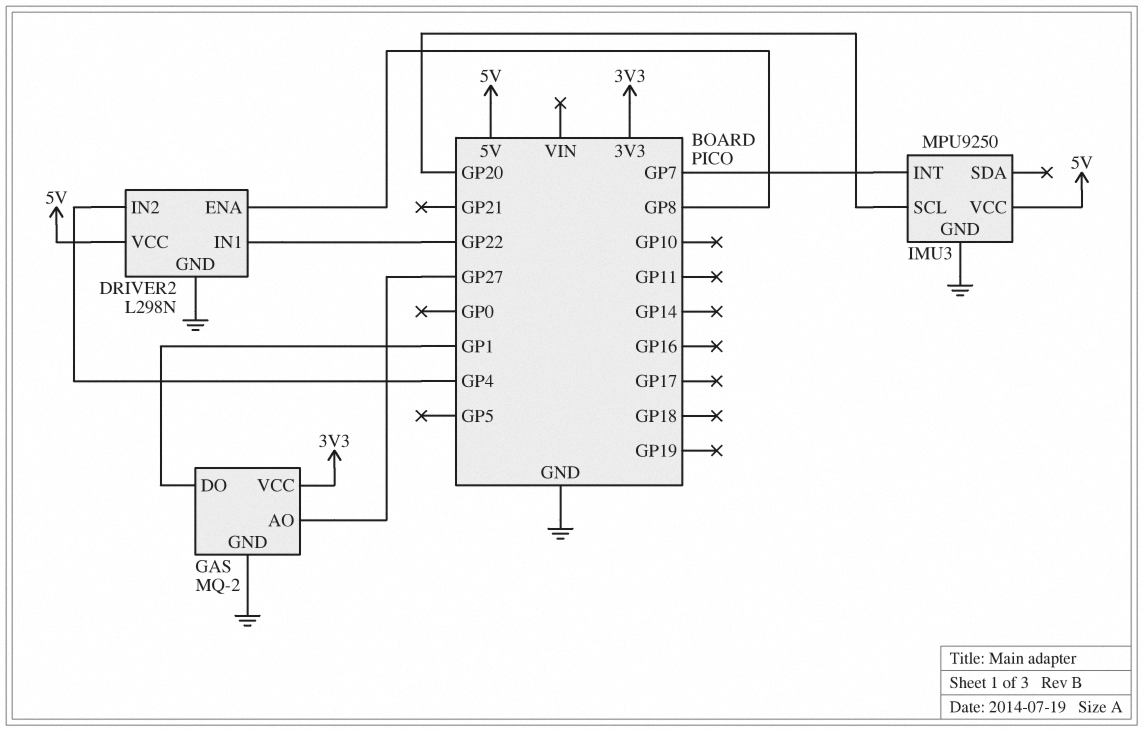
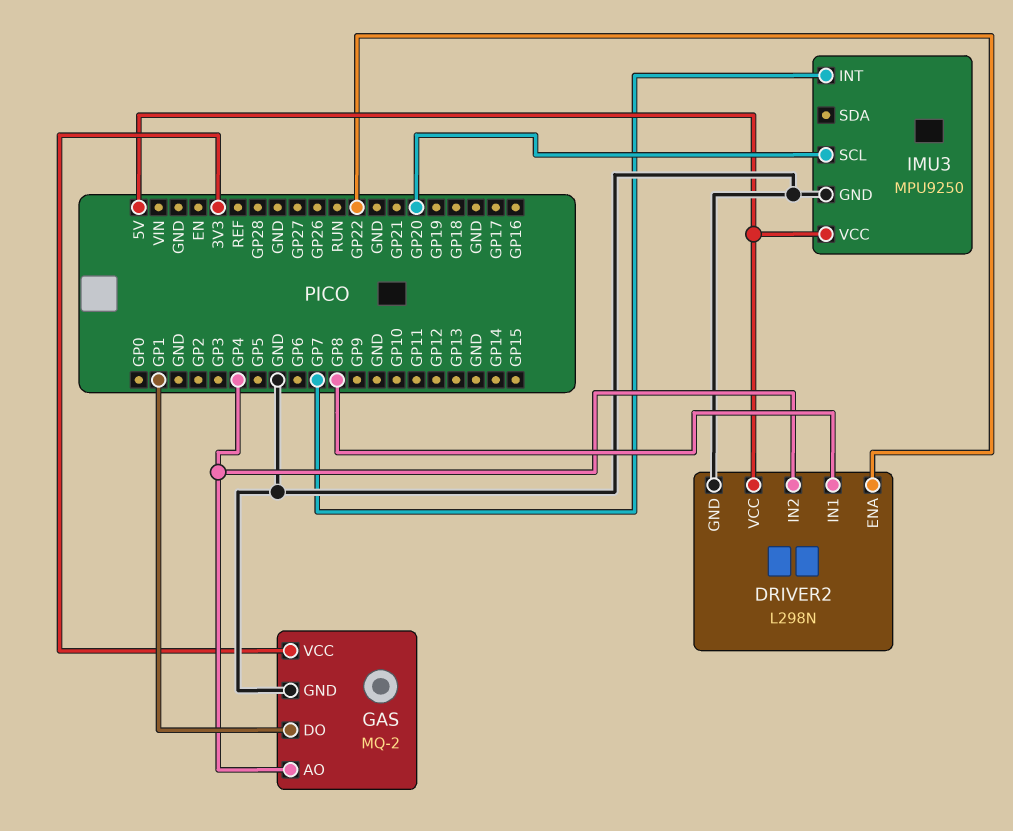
DRIVER2 pin ENA: GP8 -> GP22
DRIVER2 pin IN1: GP22 -> GP8
GAS pin AO: GP27 -> GP4

